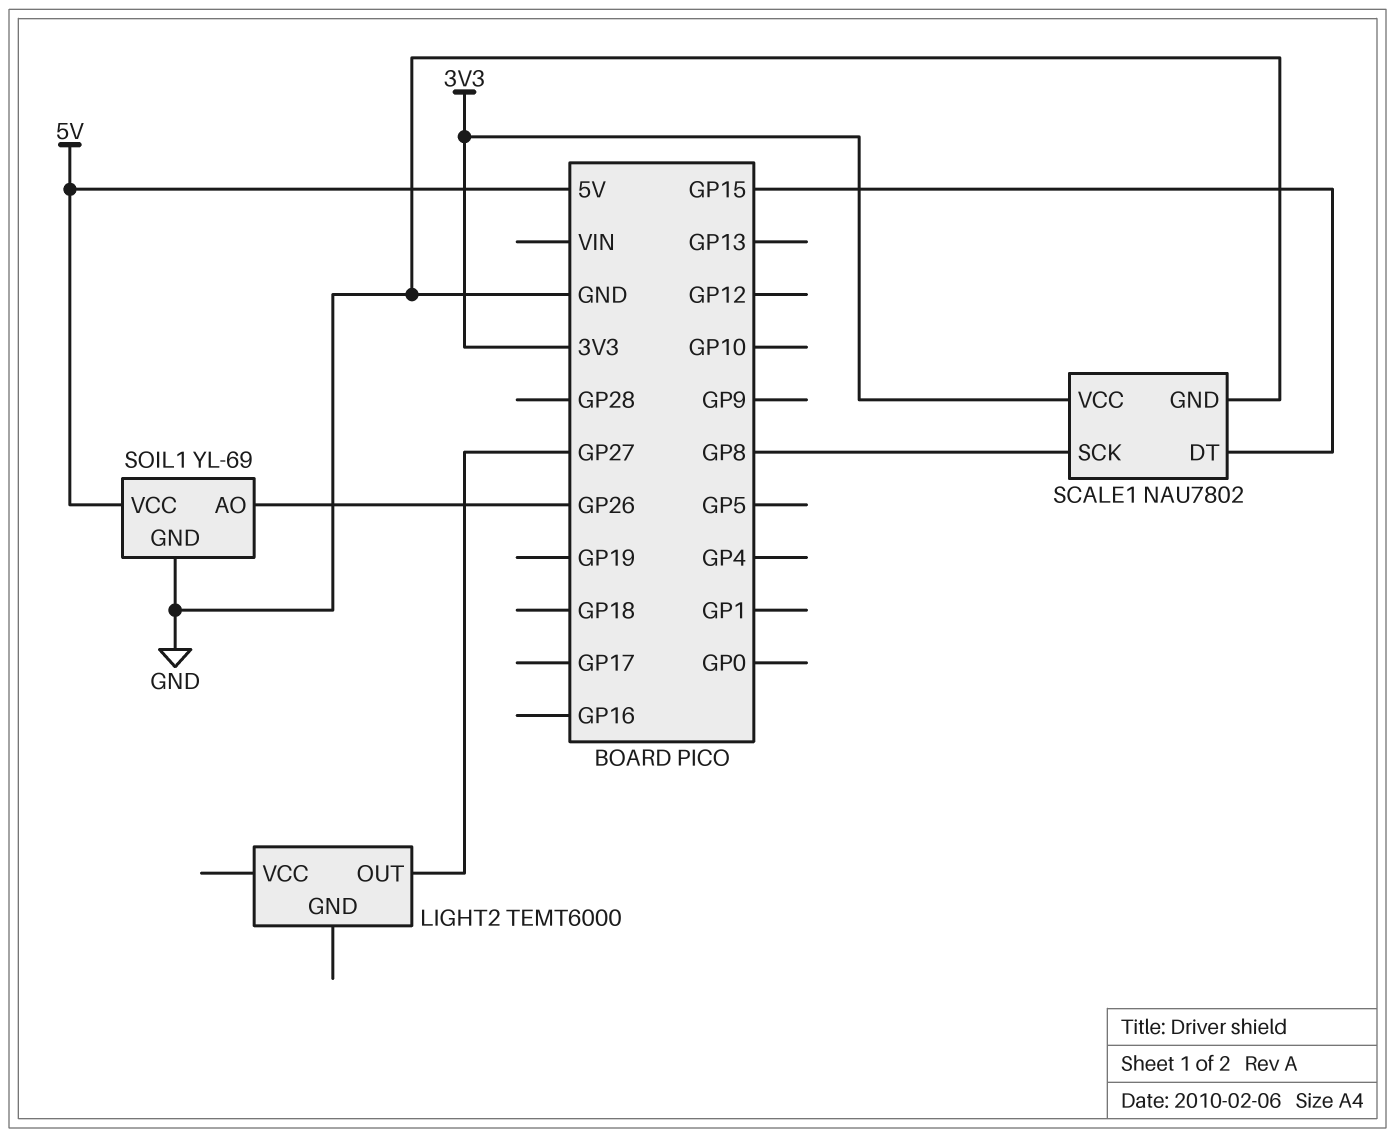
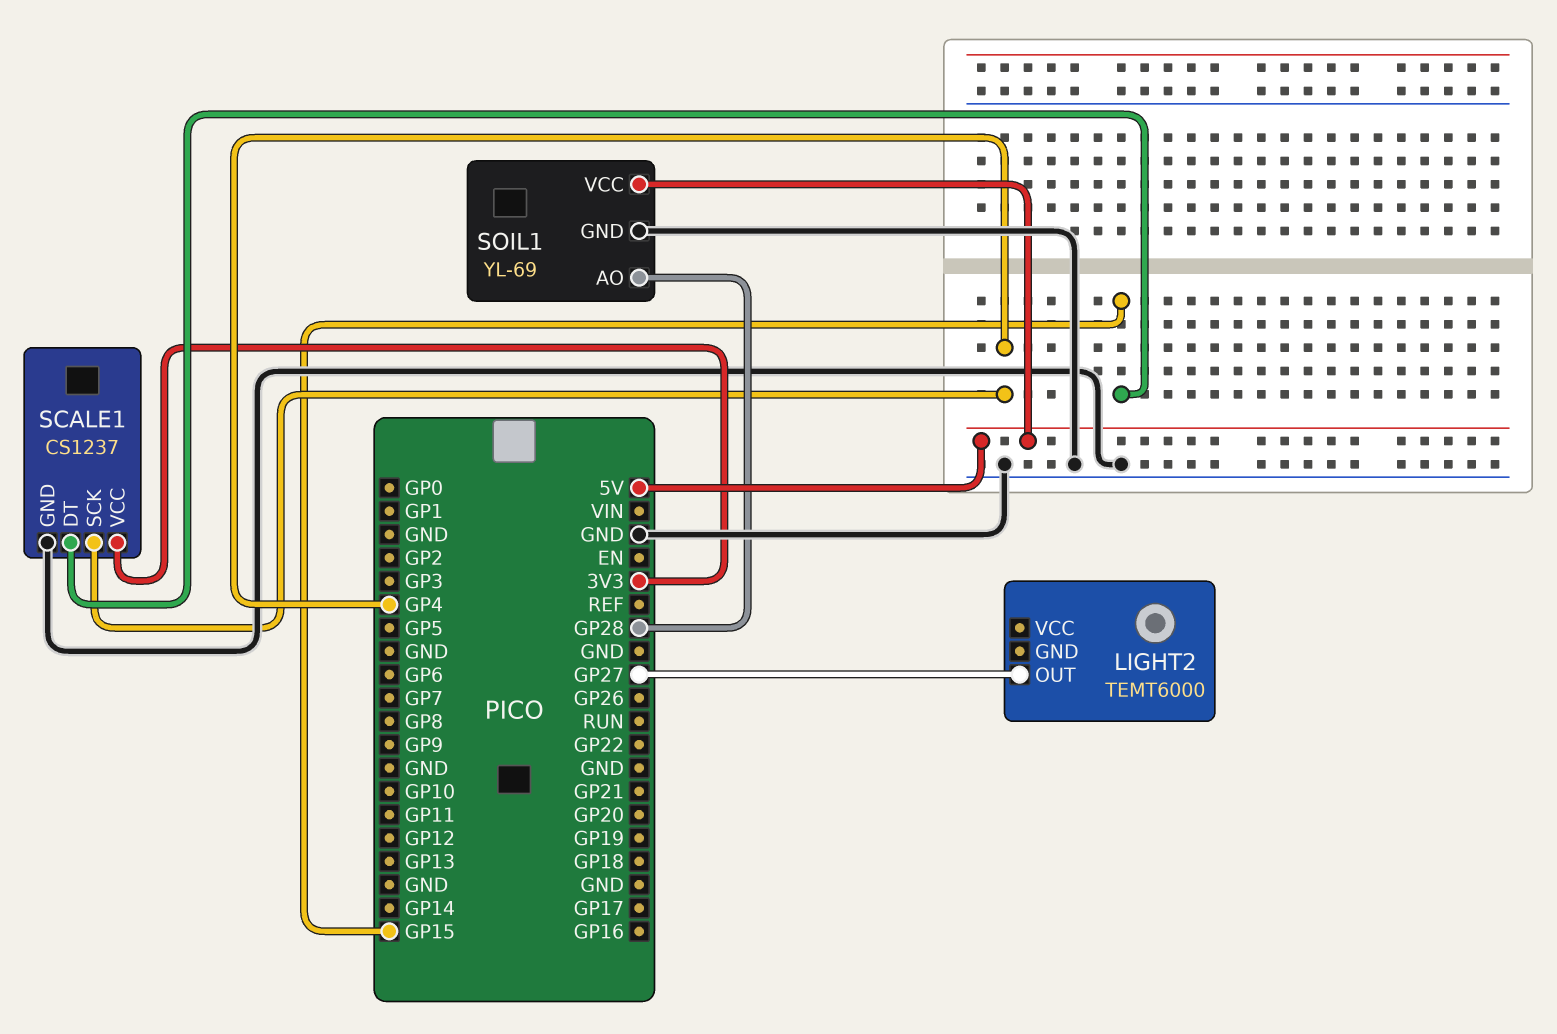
SCALE1: NAU7802 -> CS1237
SCALE1 pin SCK: GP8 -> GP4
SOIL1 pin AO: GP26 -> GP28

